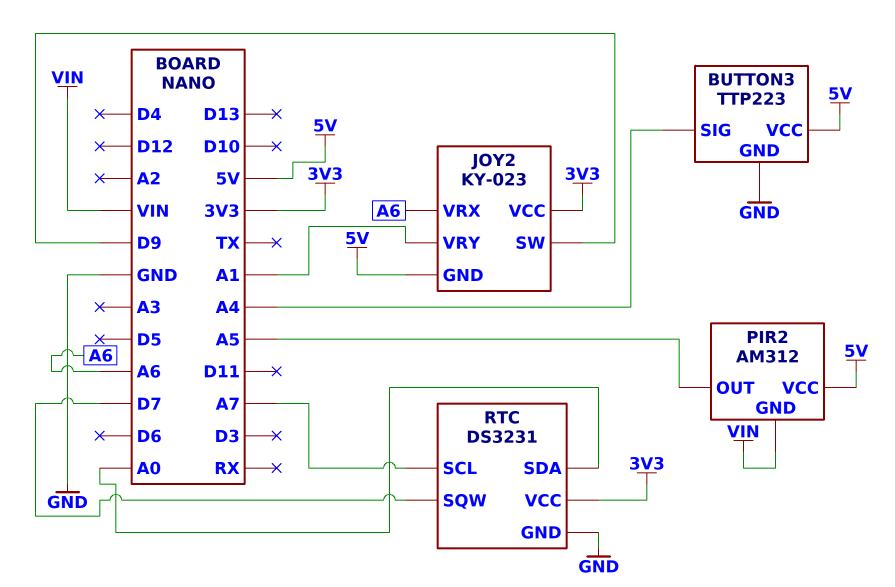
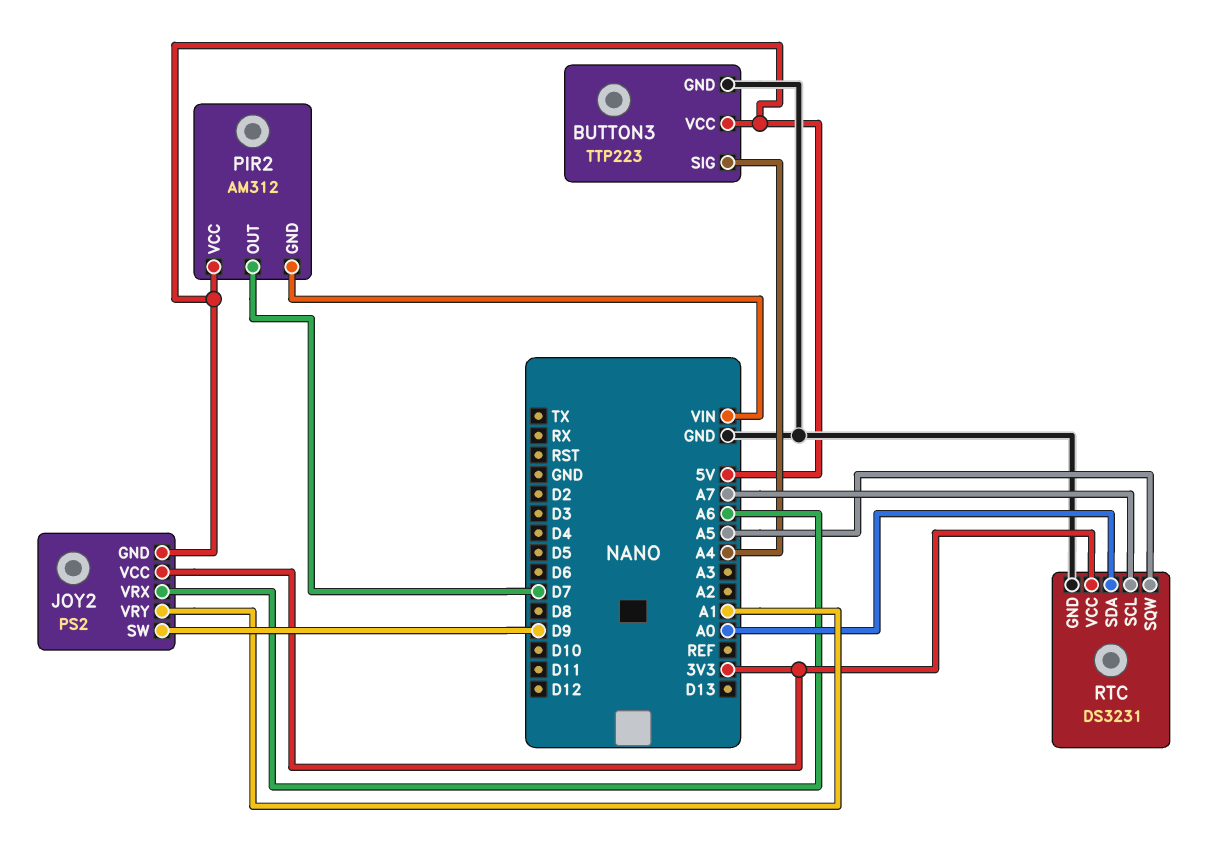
JOY2: KY-023 -> PS2
PIR2 pin OUT: A5 -> D7
RTC pin SQW: D7 -> A5

